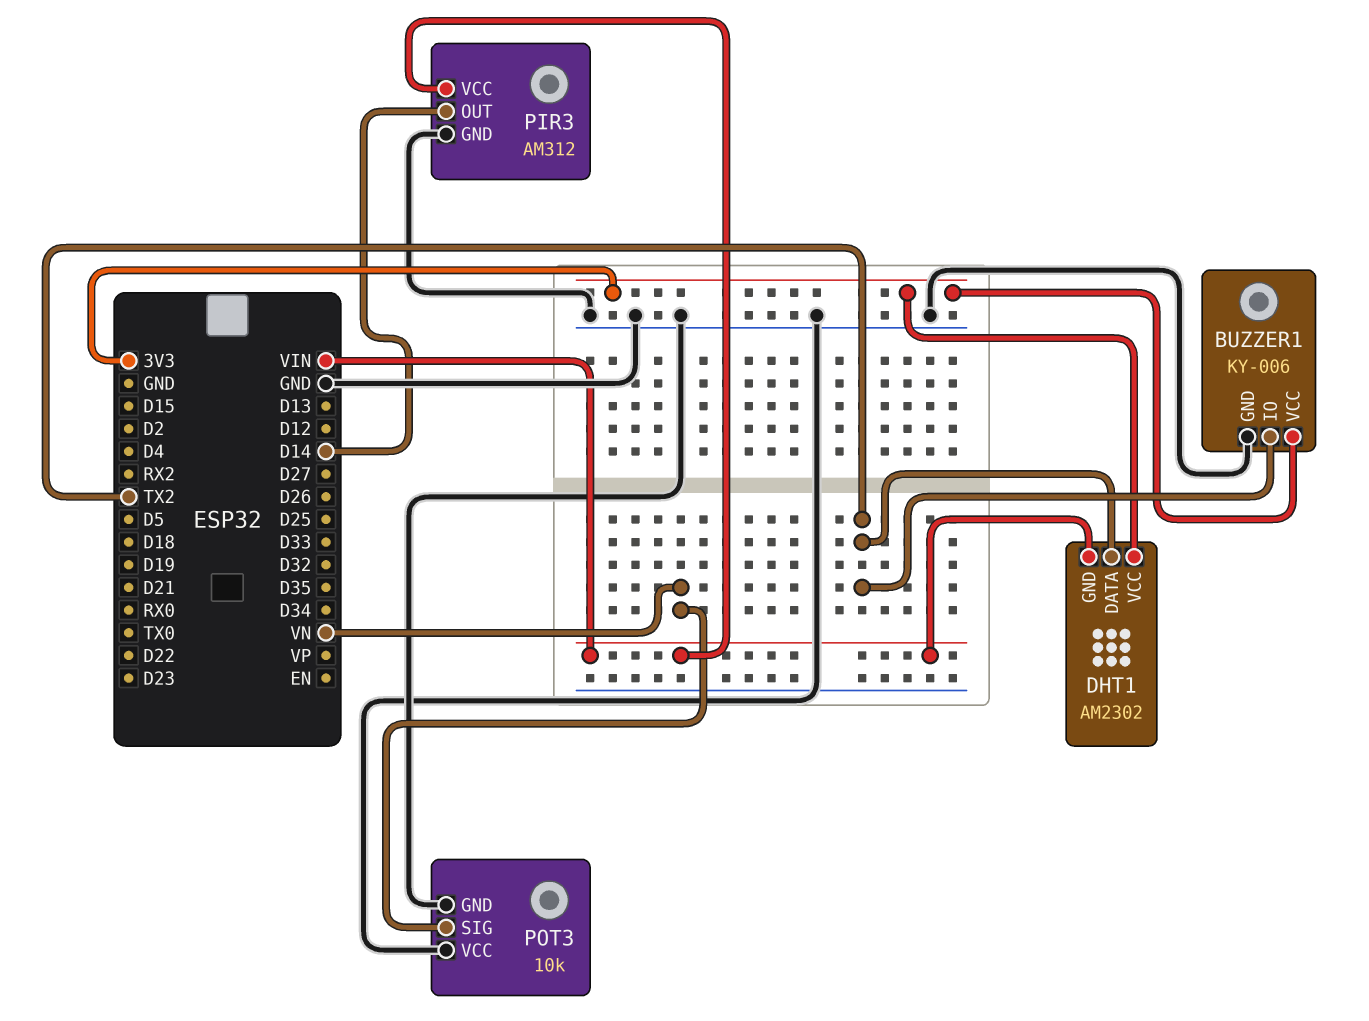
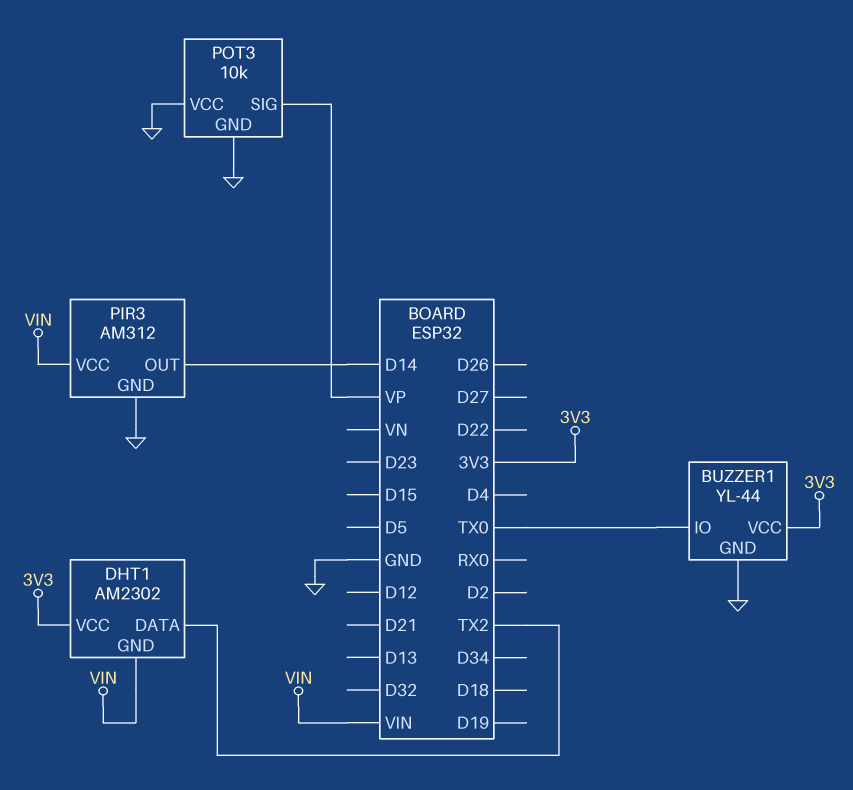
BUZZER1: KY-006 -> YL-44
BUZZER1 pin IO: TX2 -> TX0
POT3 pin SIG: VN -> VP

